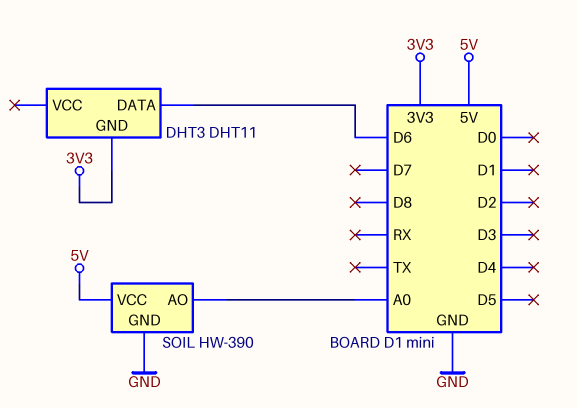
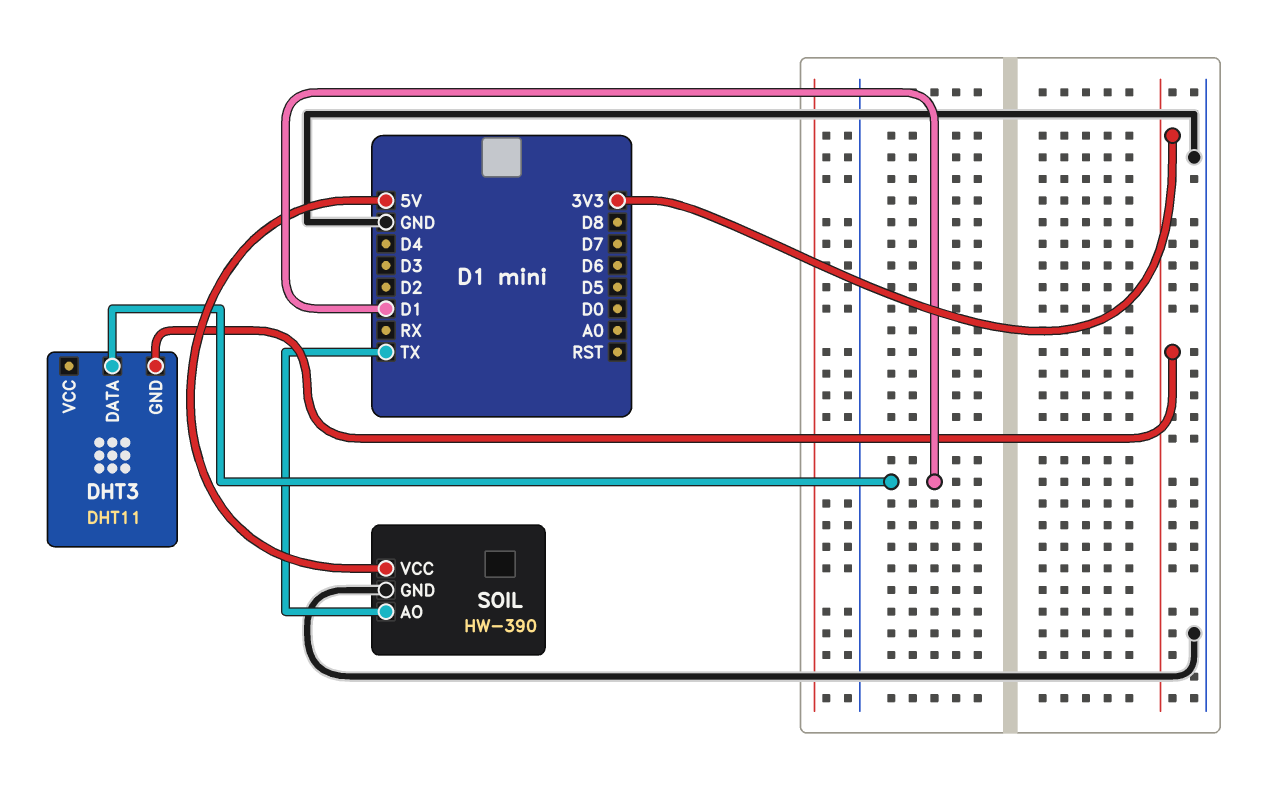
DHT3 pin DATA: D6 -> D1
SOIL pin AO: A0 -> TX

